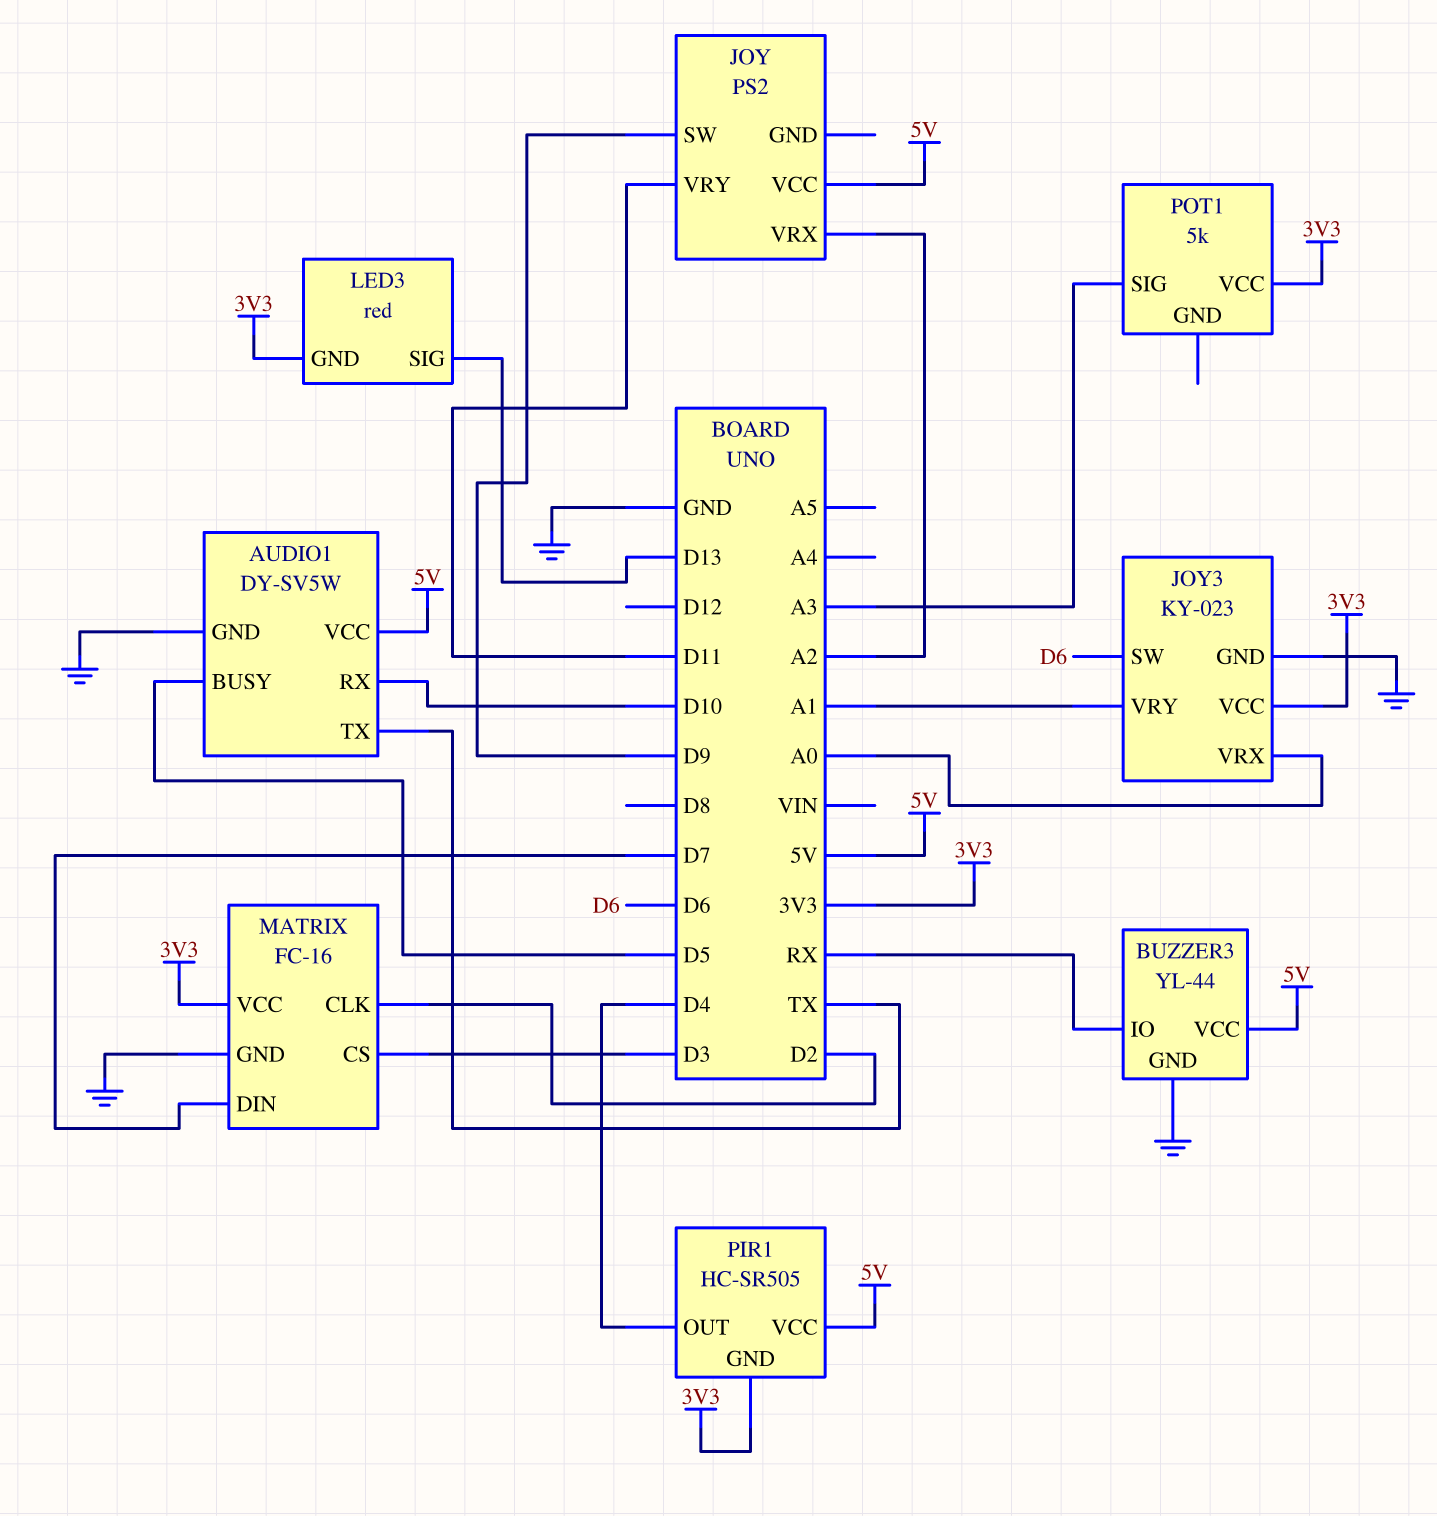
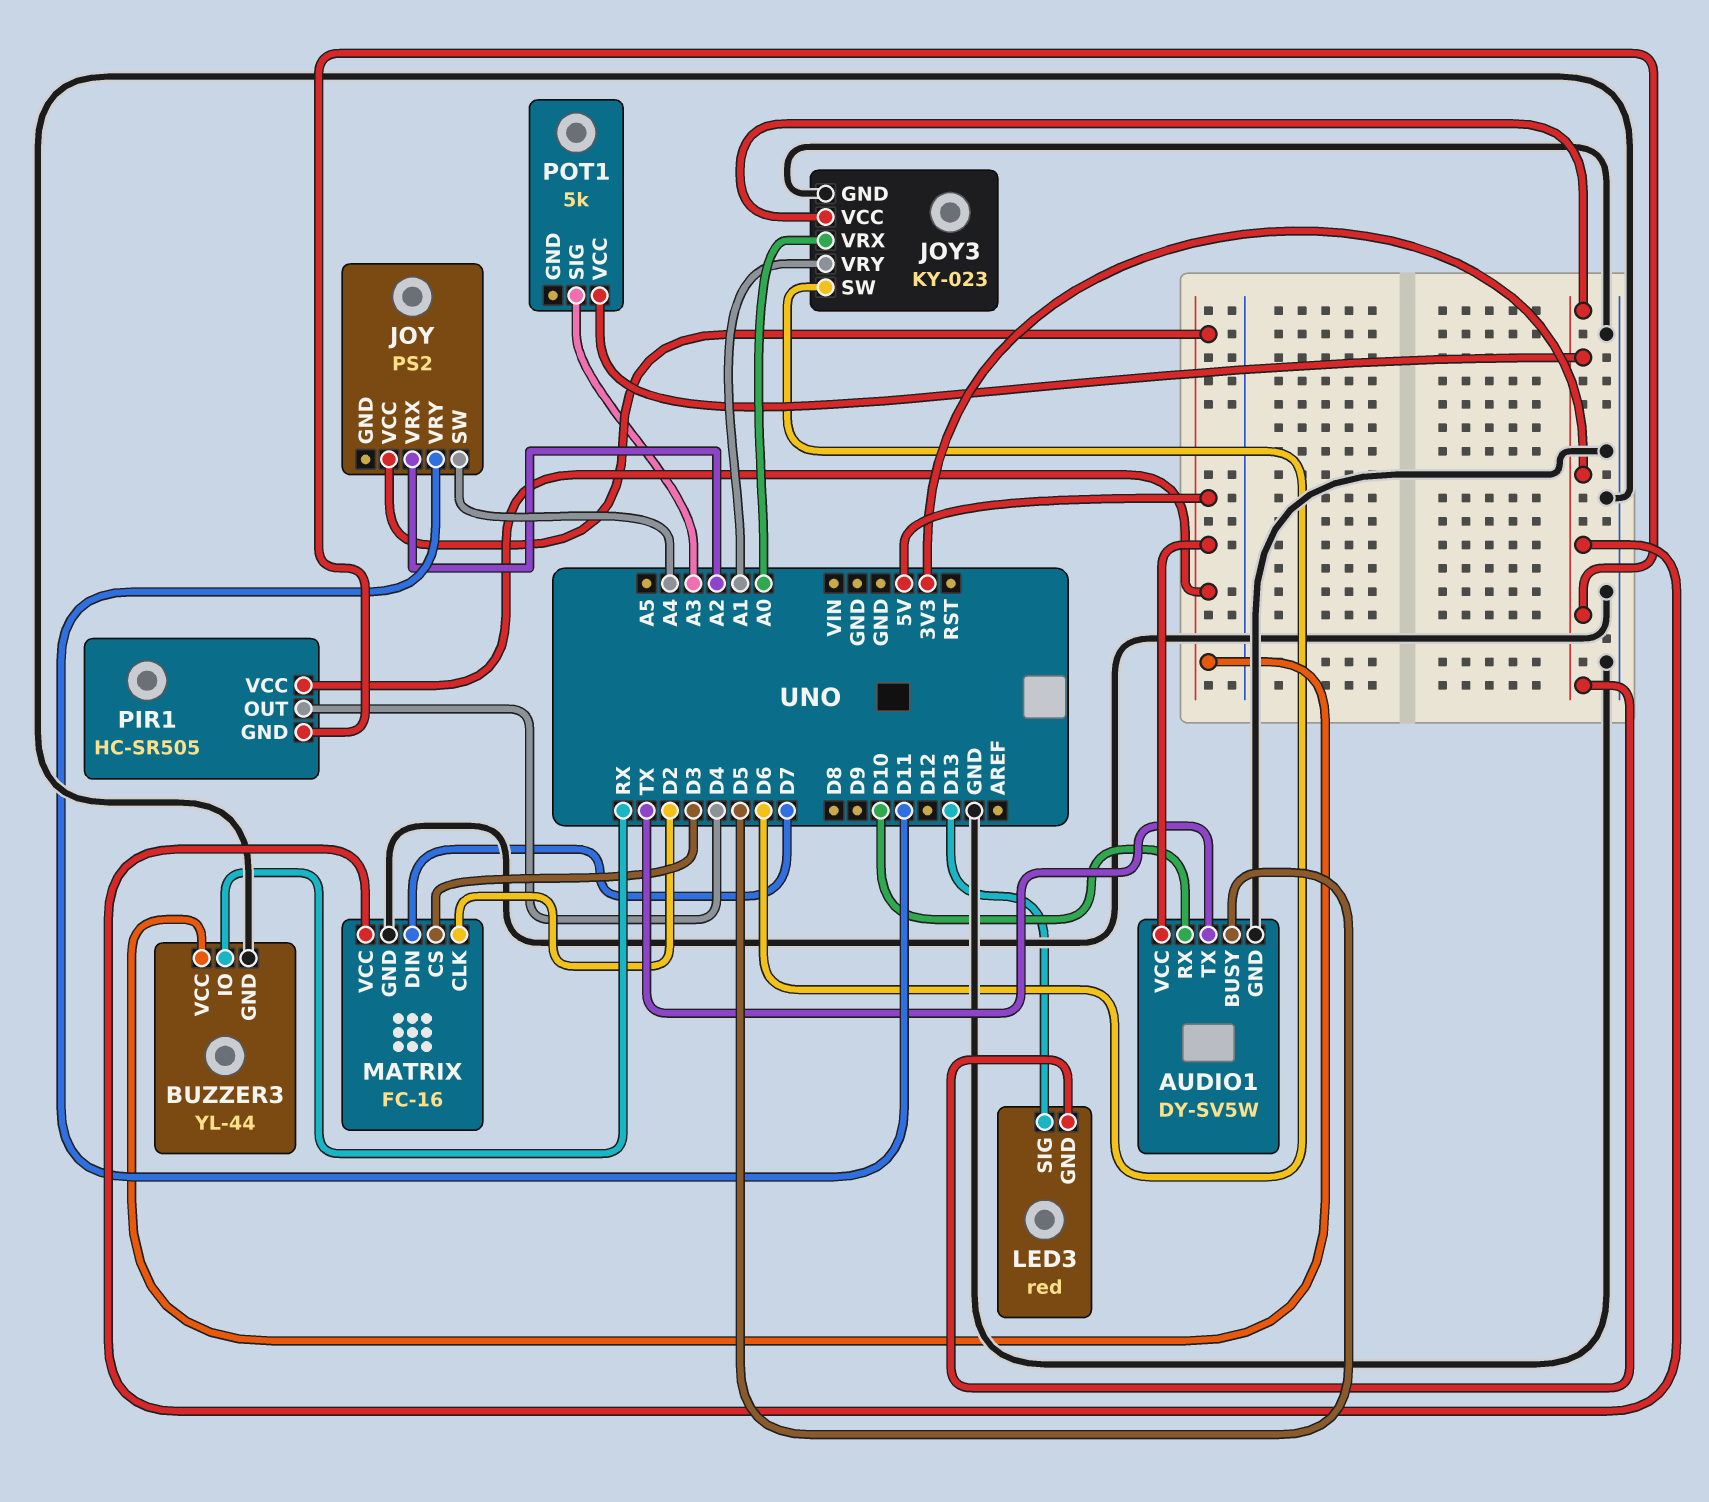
JOY pin SW: D9 -> A4

